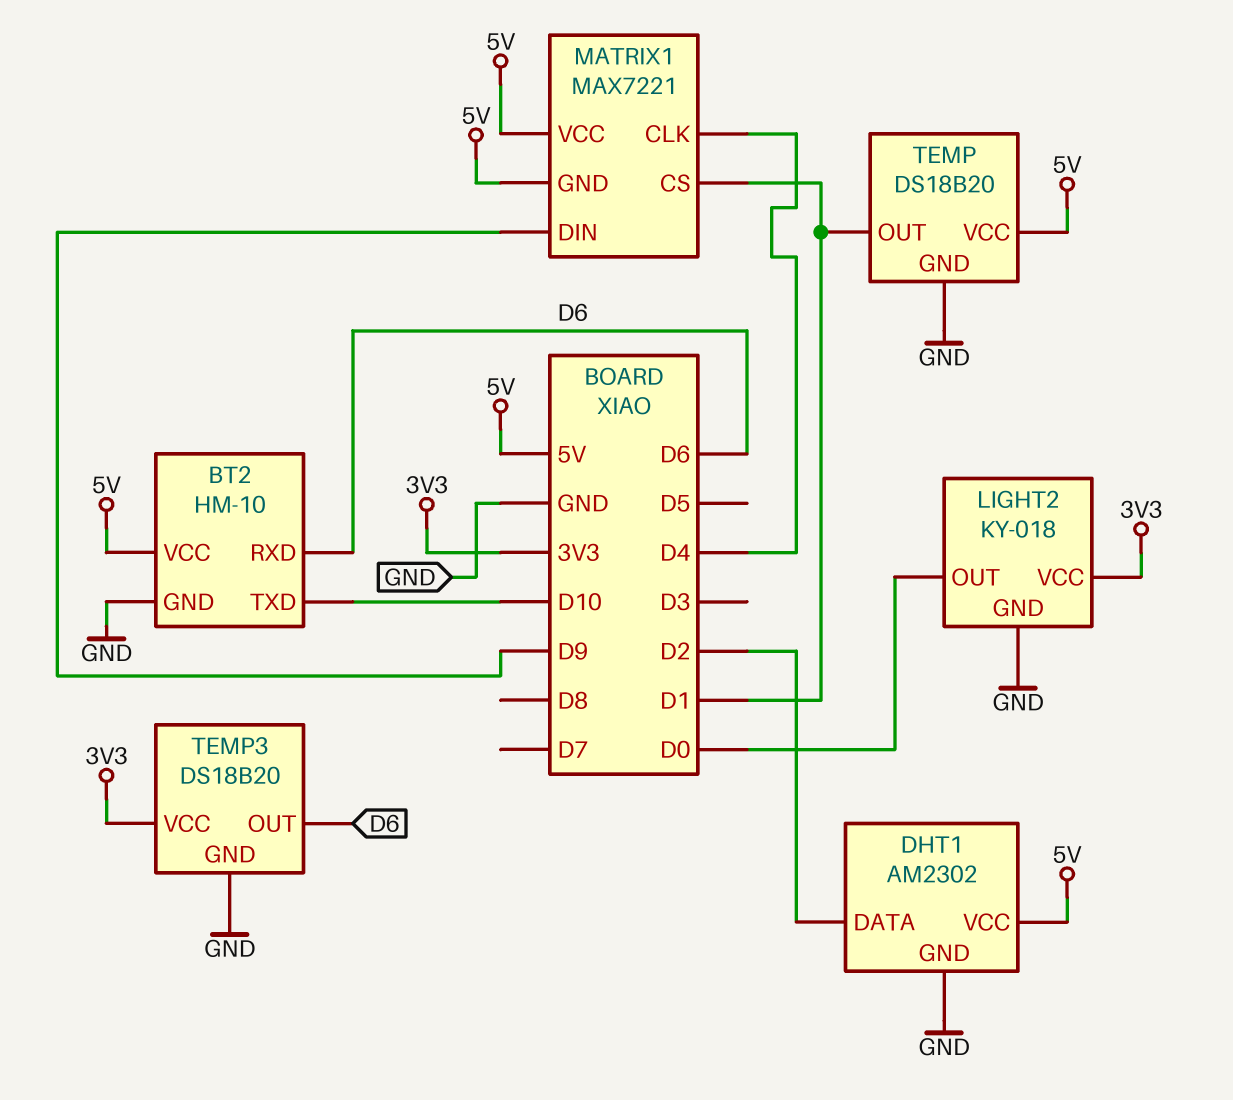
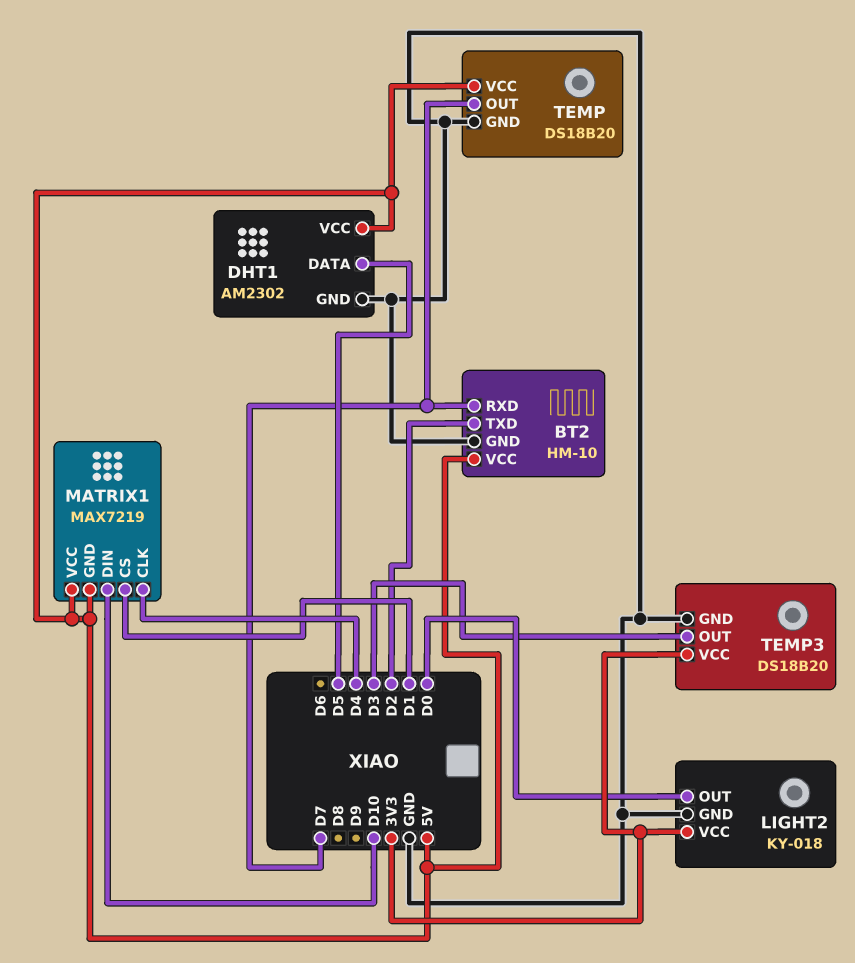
BT2 pin RXD: D6 -> D7
BT2 pin TXD: D10 -> D2
DHT1 pin DATA: D2 -> D5
MATRIX1: MAX7221 -> MAX7219
MATRIX1 pin DIN: D9 -> D10
TEMP pin OUT: D1 -> D7
TEMP3 pin OUT: D6 -> D3

